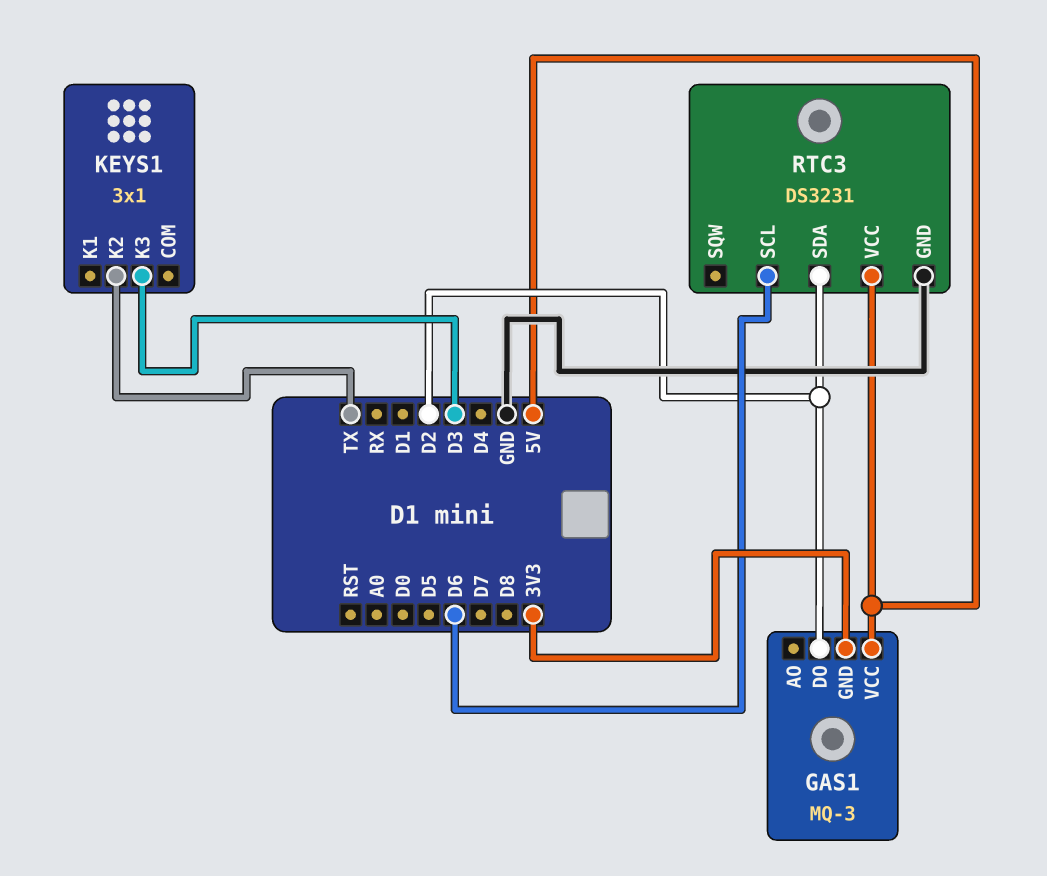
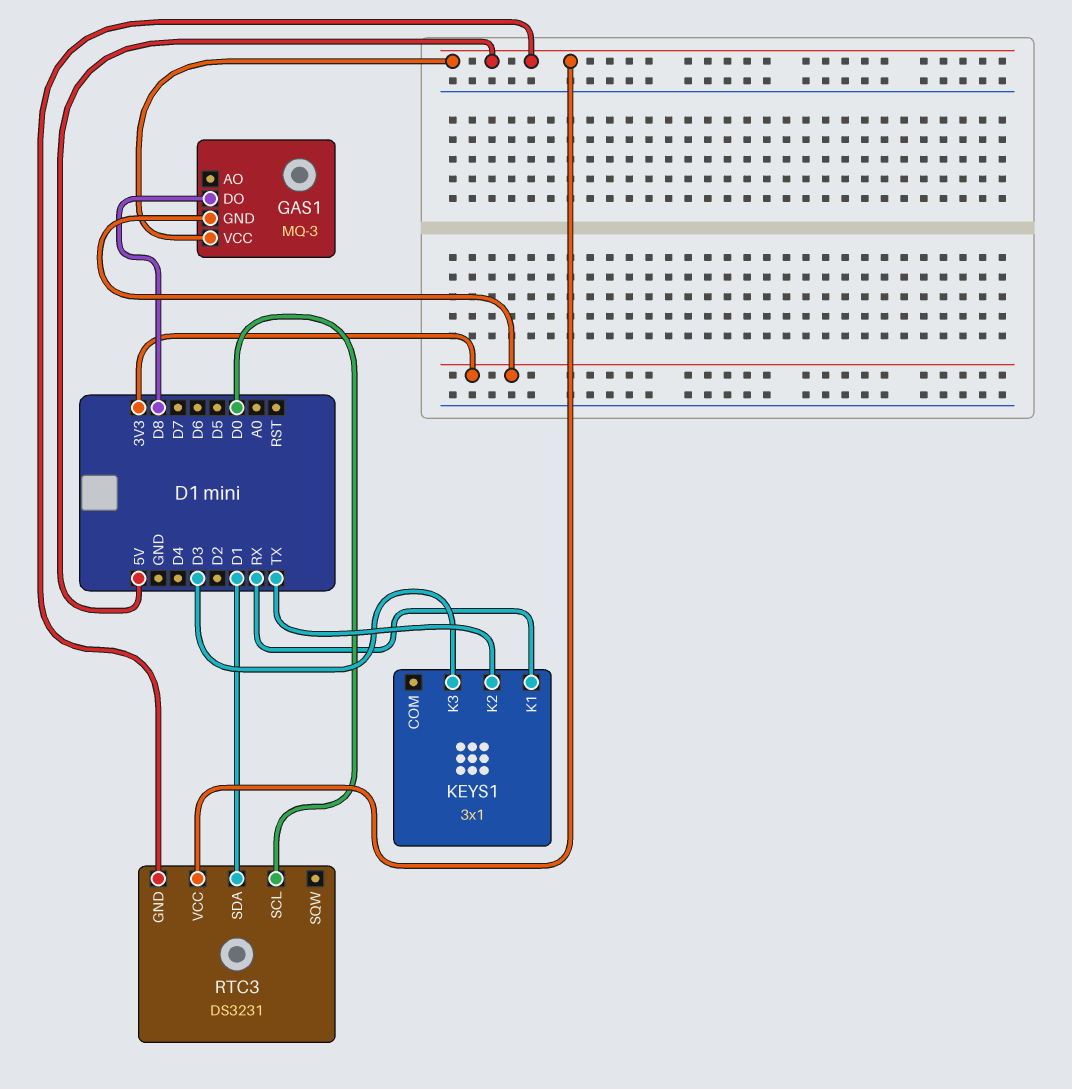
GAS1 pin DO: D2 -> D8
KEYS1 pin K1: none -> RX
RTC3 pin GND: GND -> 5V
RTC3 pin SCL: D6 -> D0
RTC3 pin SDA: D2 -> D1

